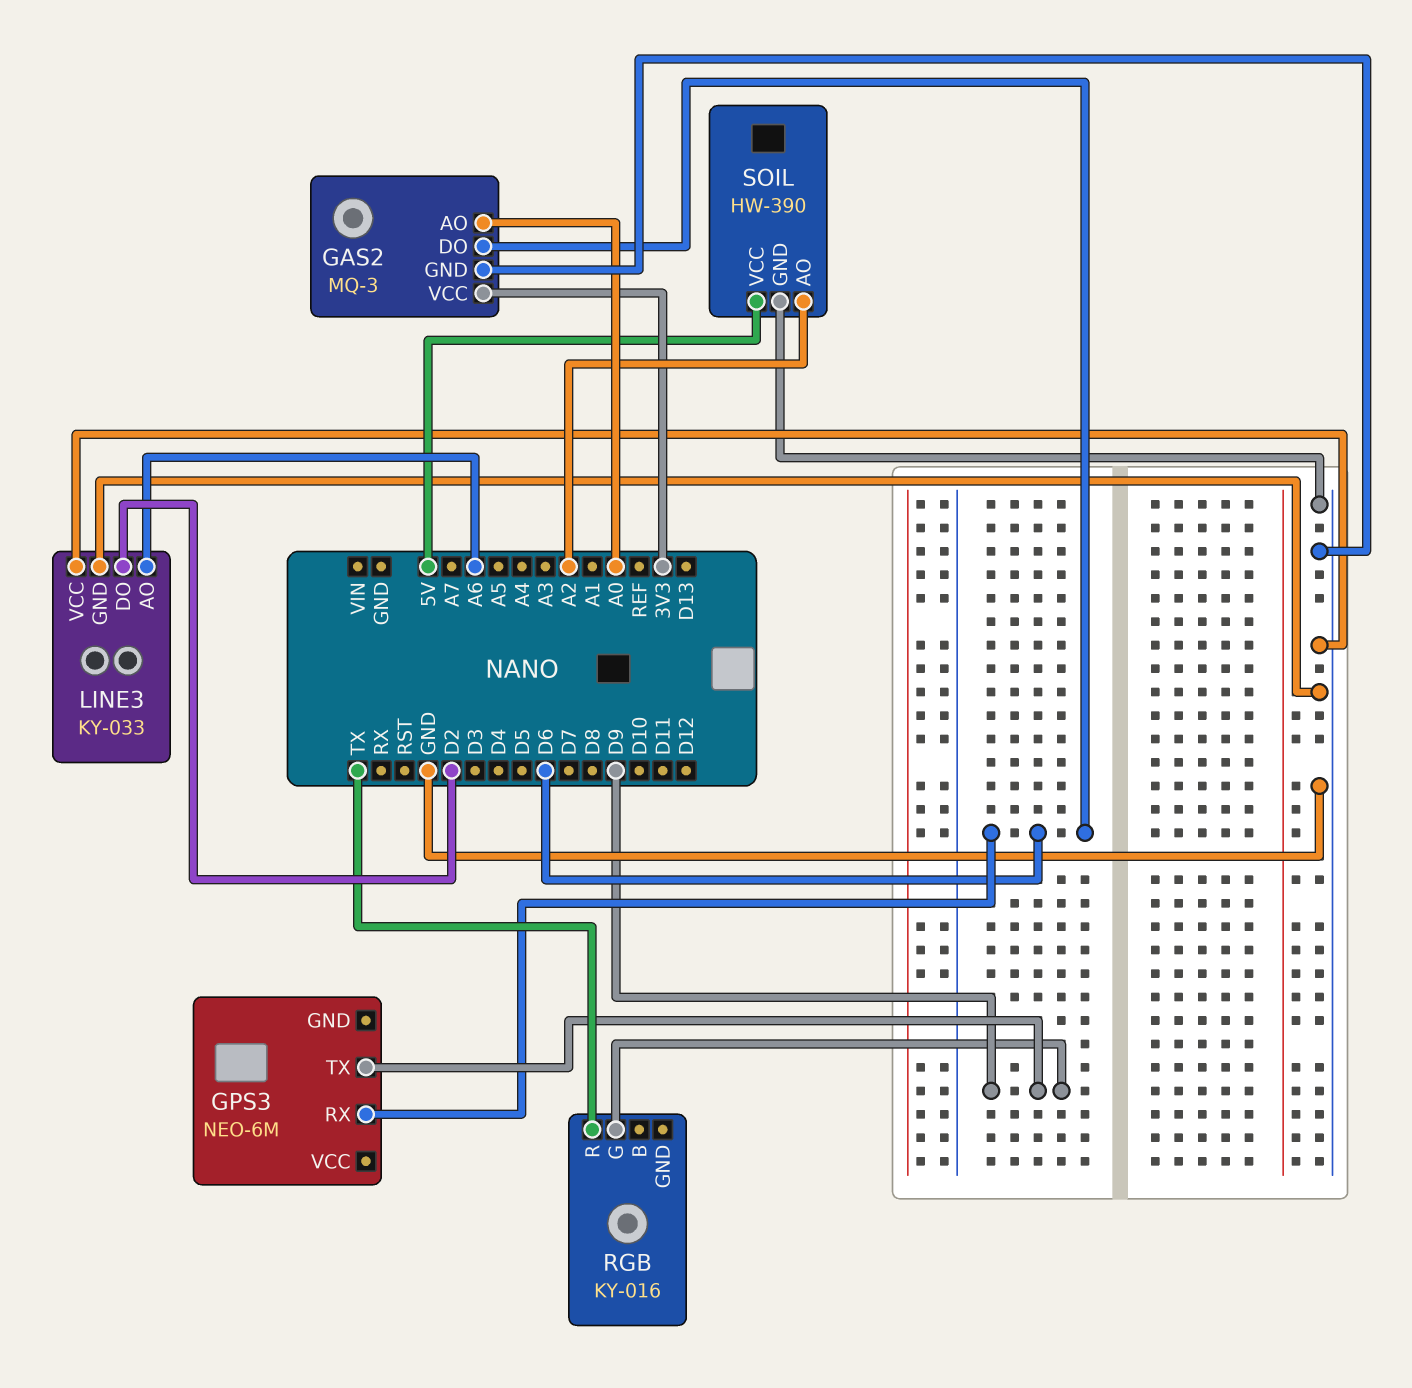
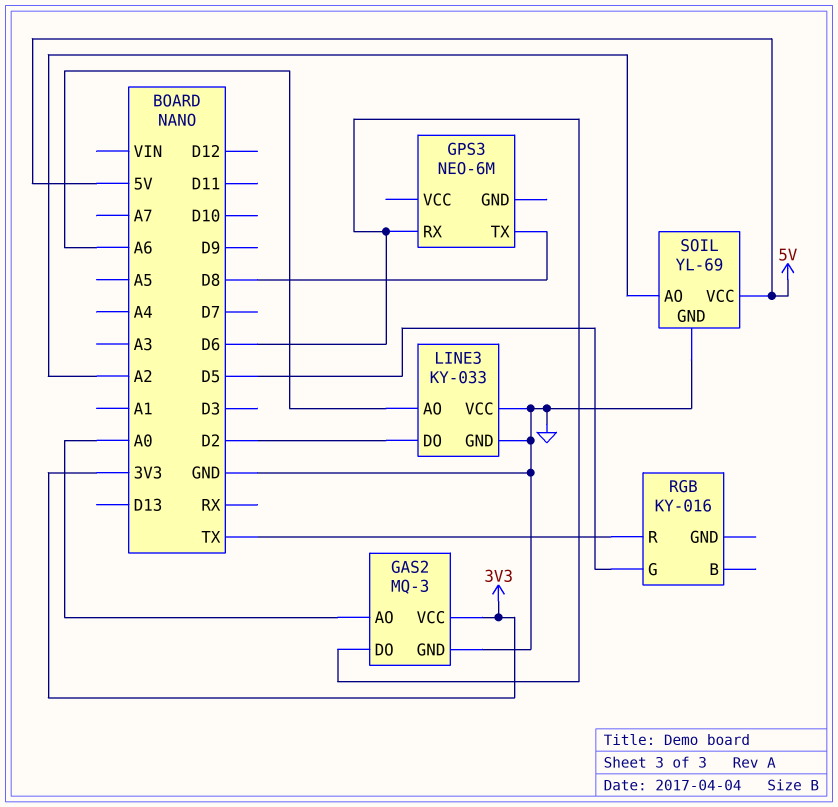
GPS3 pin TX: D9 -> D8
RGB pin G: D9 -> D5
SOIL: HW-390 -> YL-69

